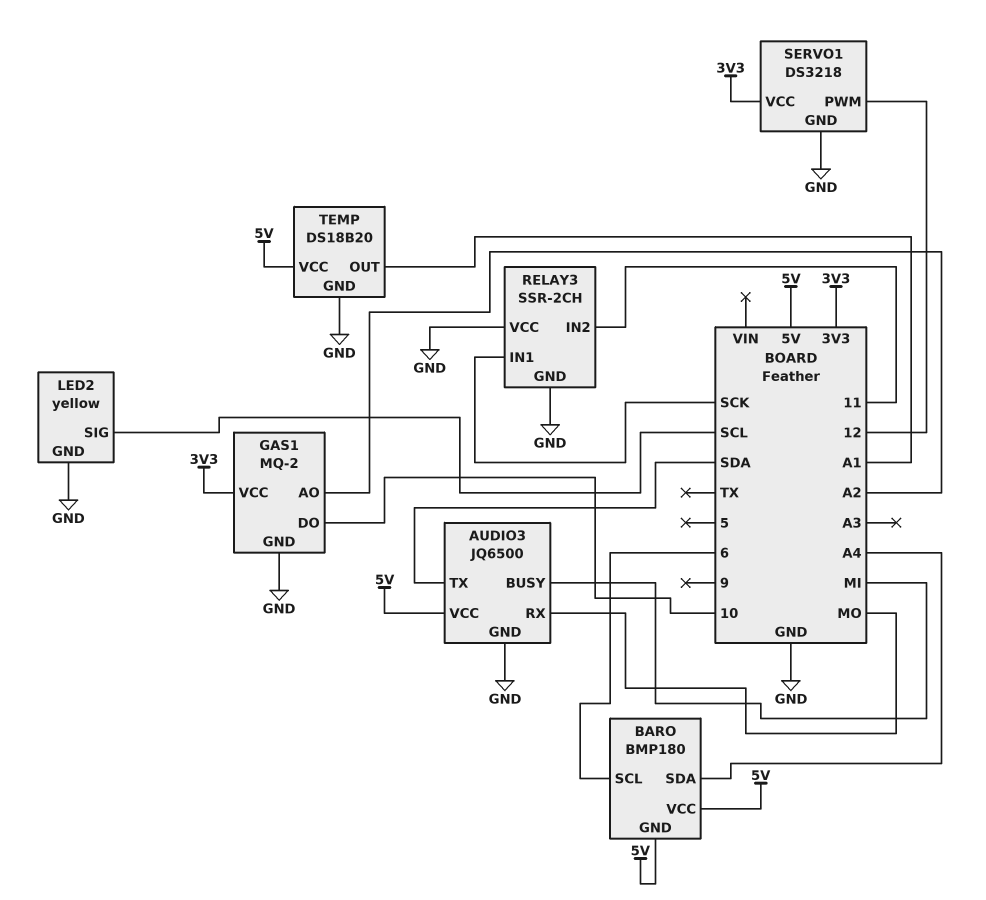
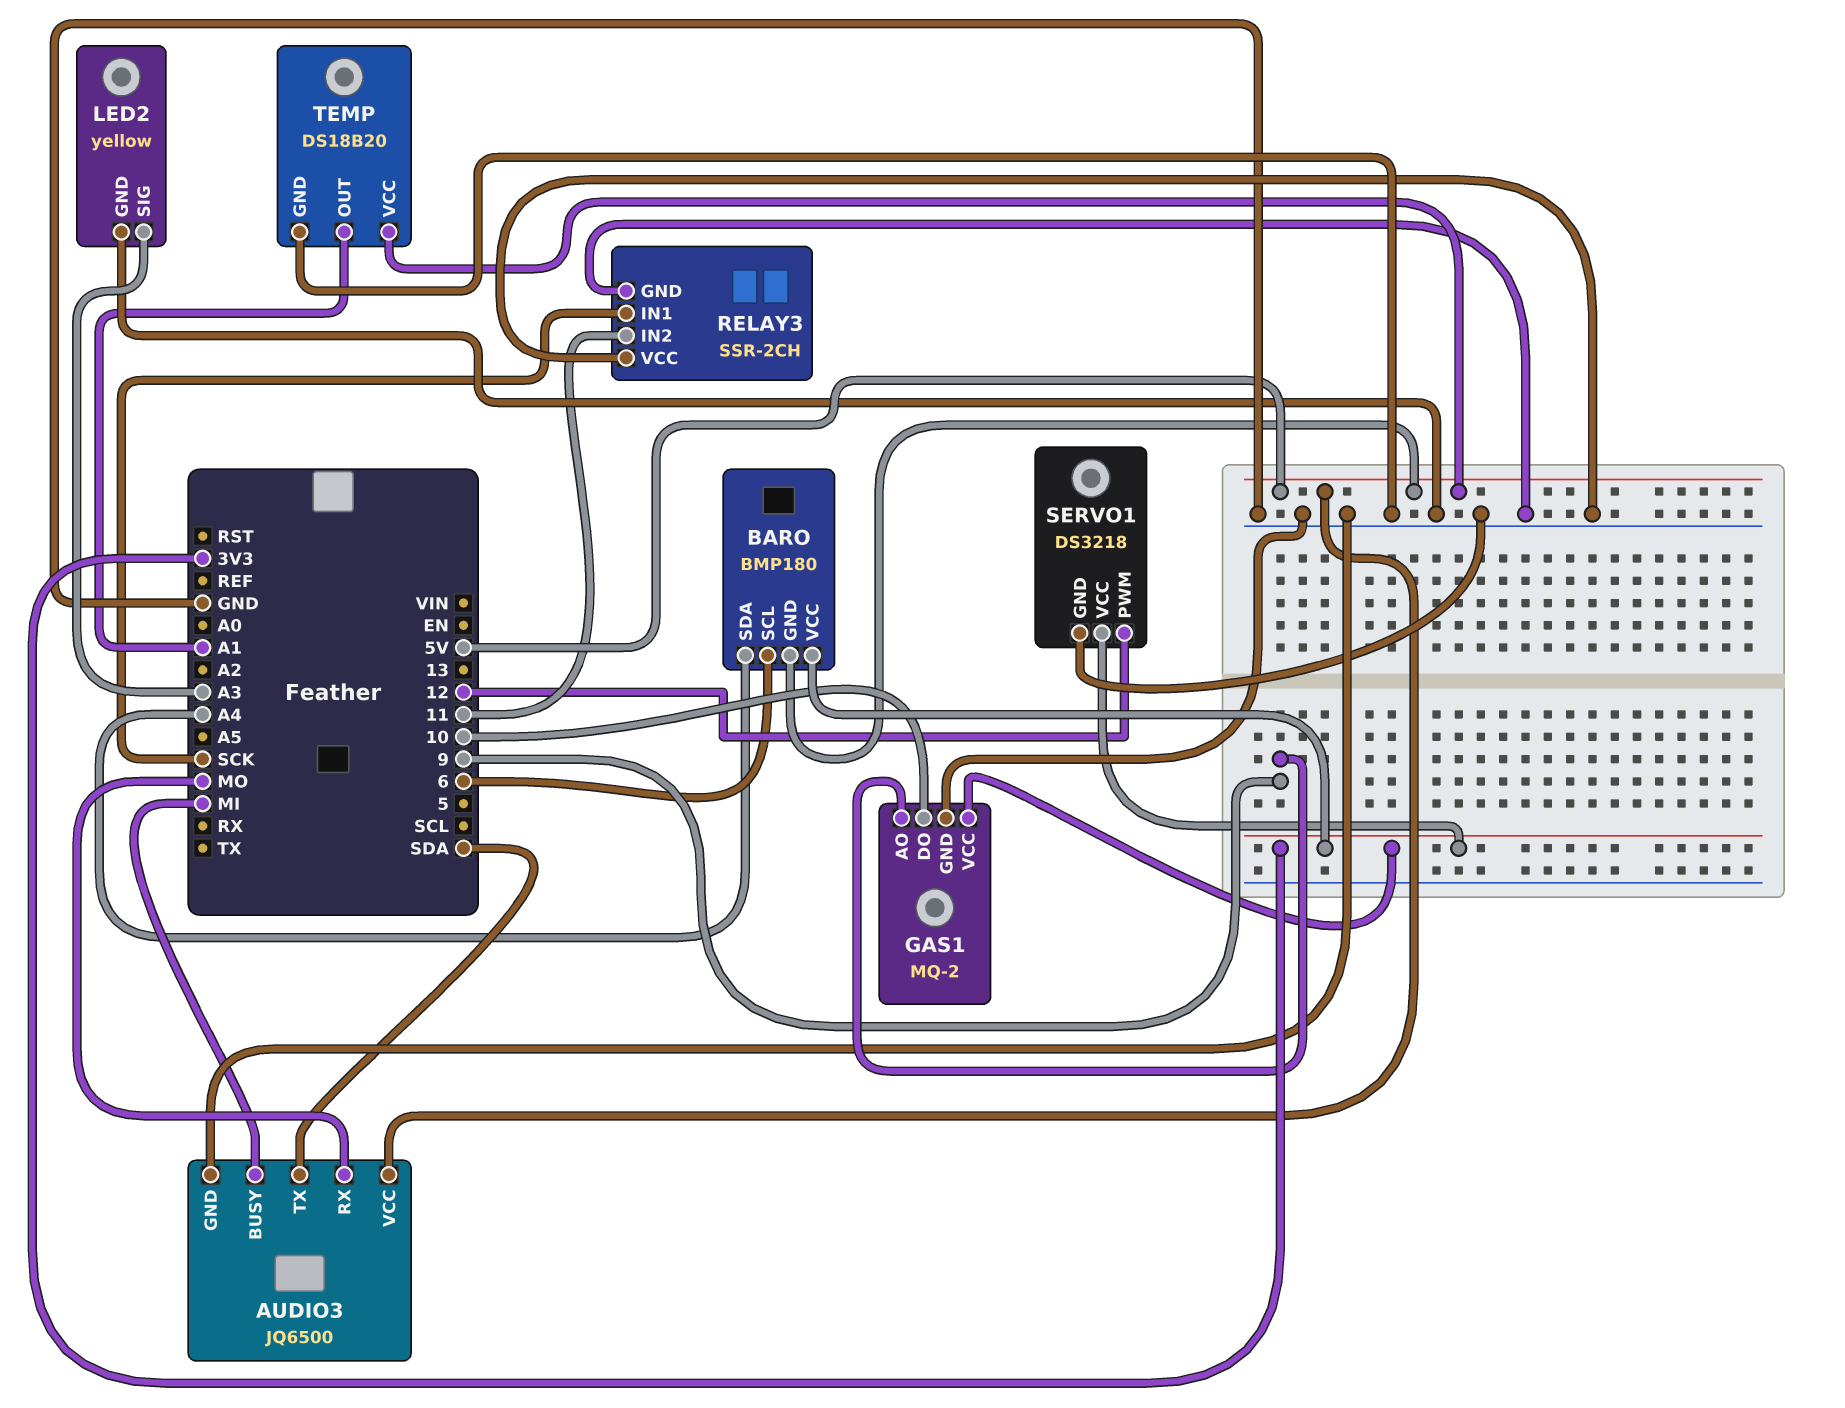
BARO pin VCC: 5V -> 3V3
GAS1 pin AO: A2 -> 9
LED2 pin SIG: SCL -> A3

